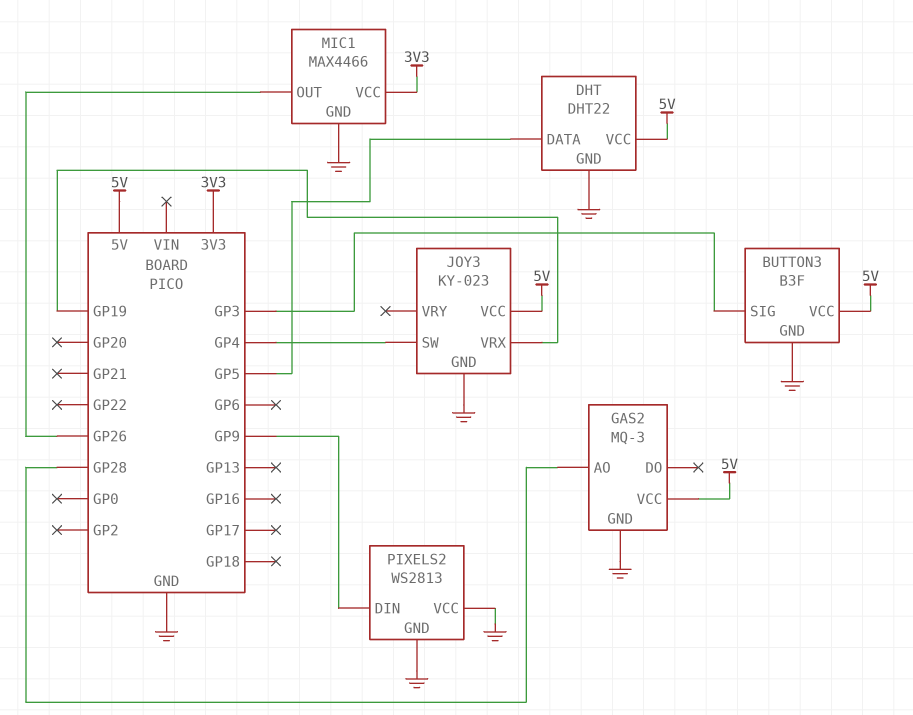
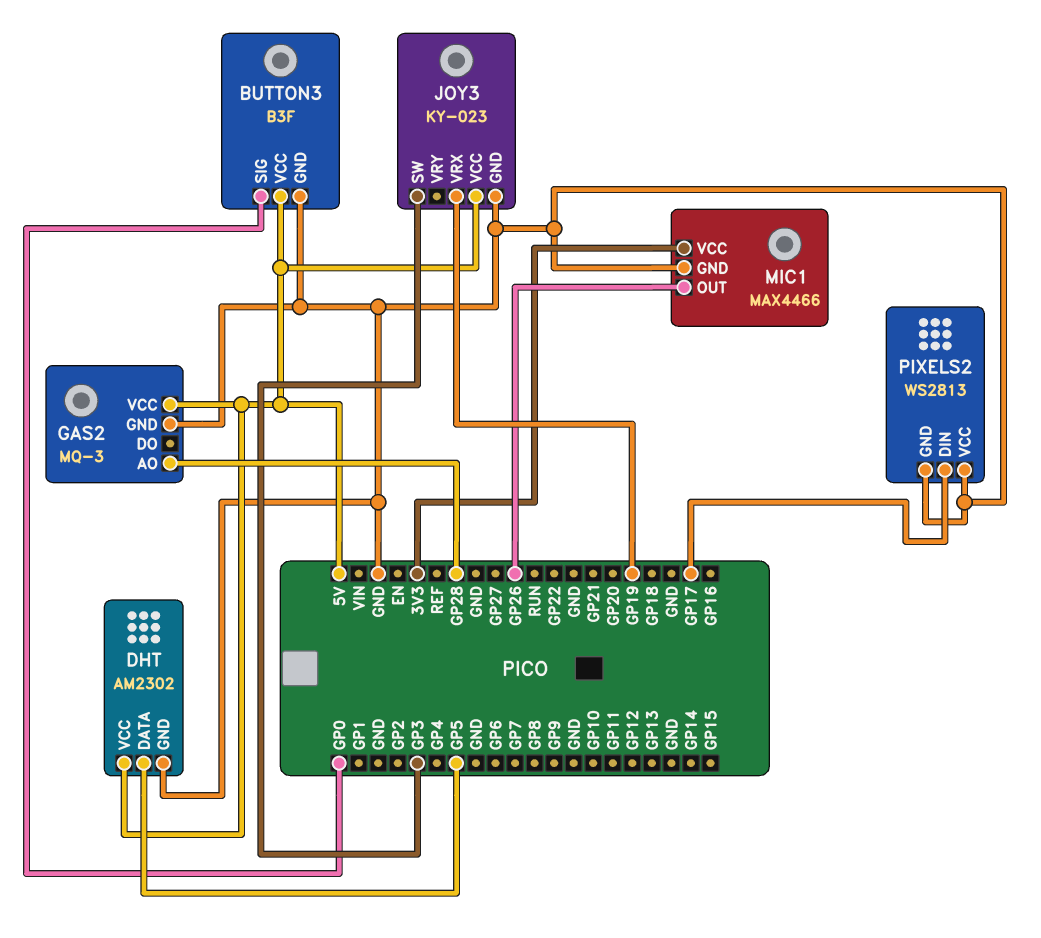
BUTTON3 pin SIG: GP3 -> GP0
DHT: DHT22 -> AM2302
JOY3 pin SW: GP4 -> GP3
PIXELS2 pin DIN: GP9 -> GP17

